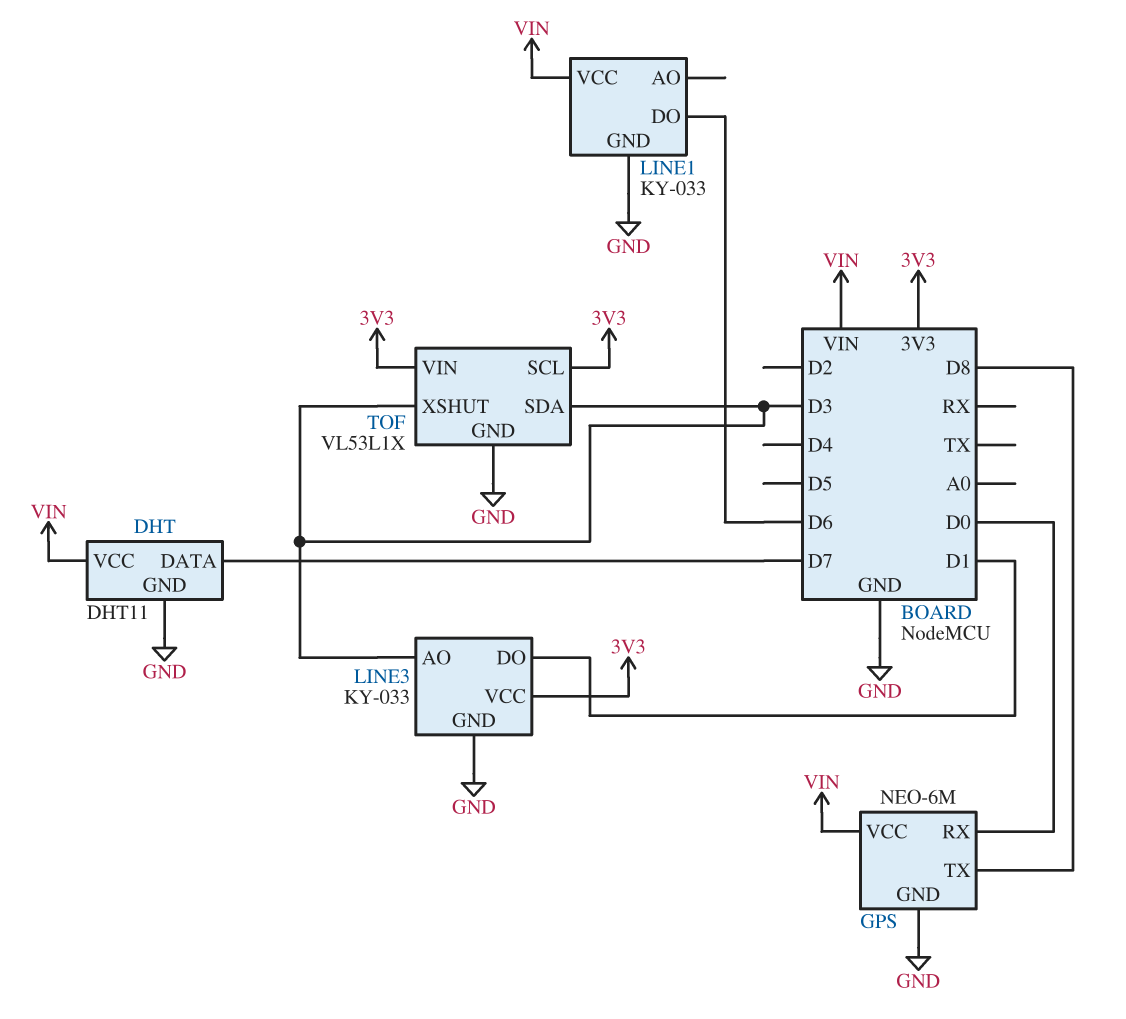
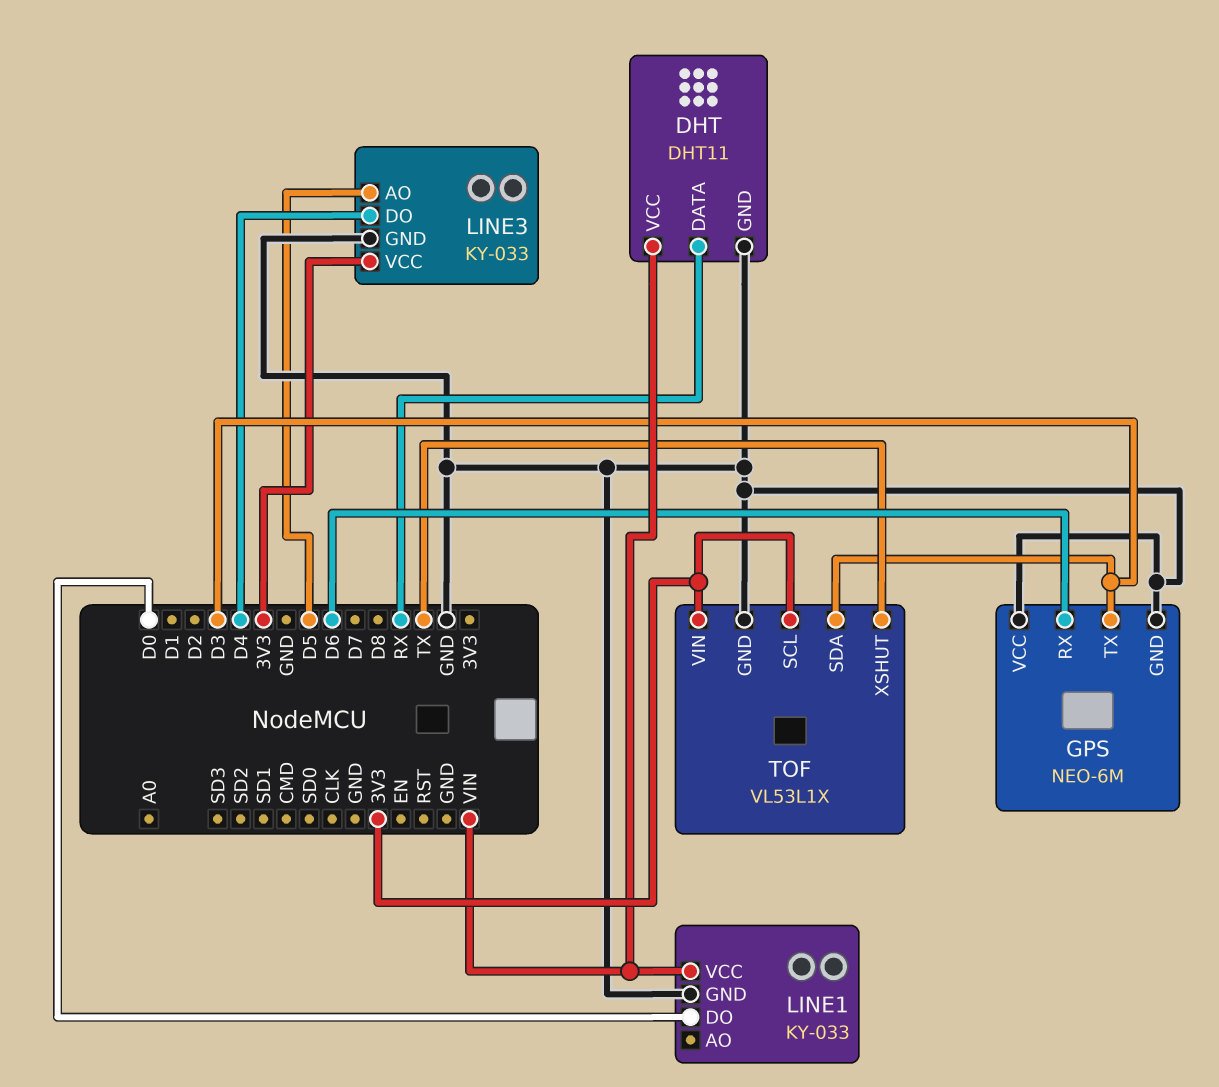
DHT pin DATA: D7 -> RX
GPS pin RX: D0 -> D6
GPS pin TX: D8 -> D3
GPS pin VCC: VIN -> GND
LINE1 pin DO: D6 -> D0
LINE3 pin AO: D3 -> D5
LINE3 pin DO: D1 -> D4
TOF pin XSHUT: D3 -> TX

